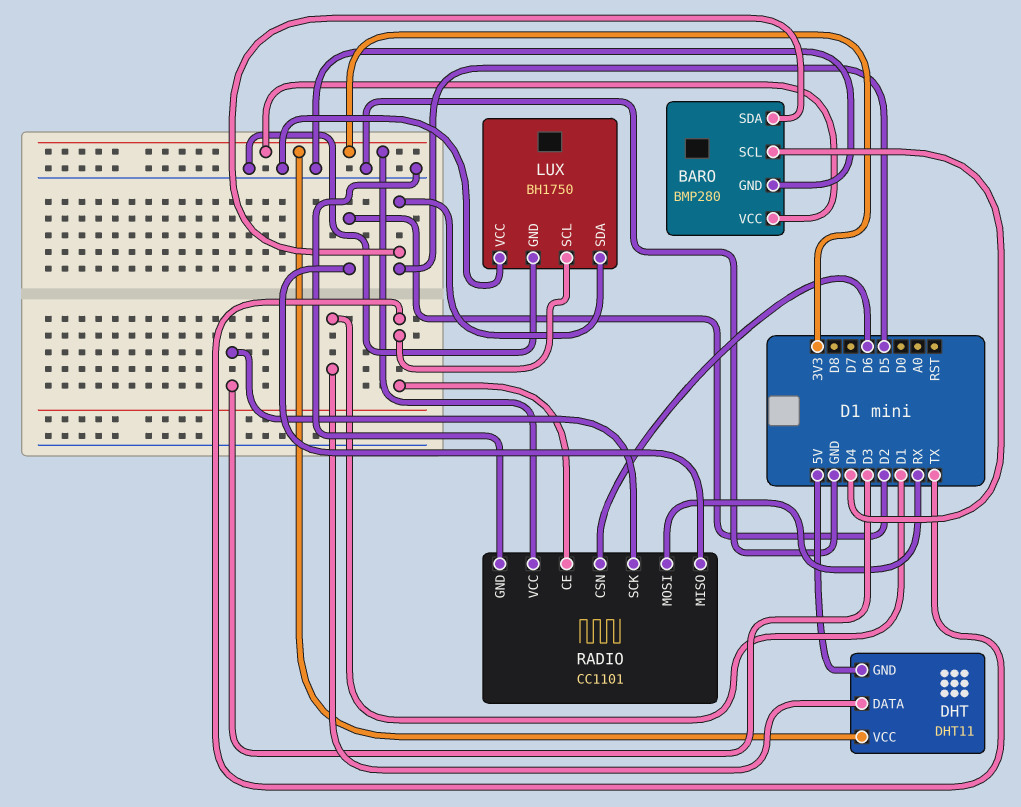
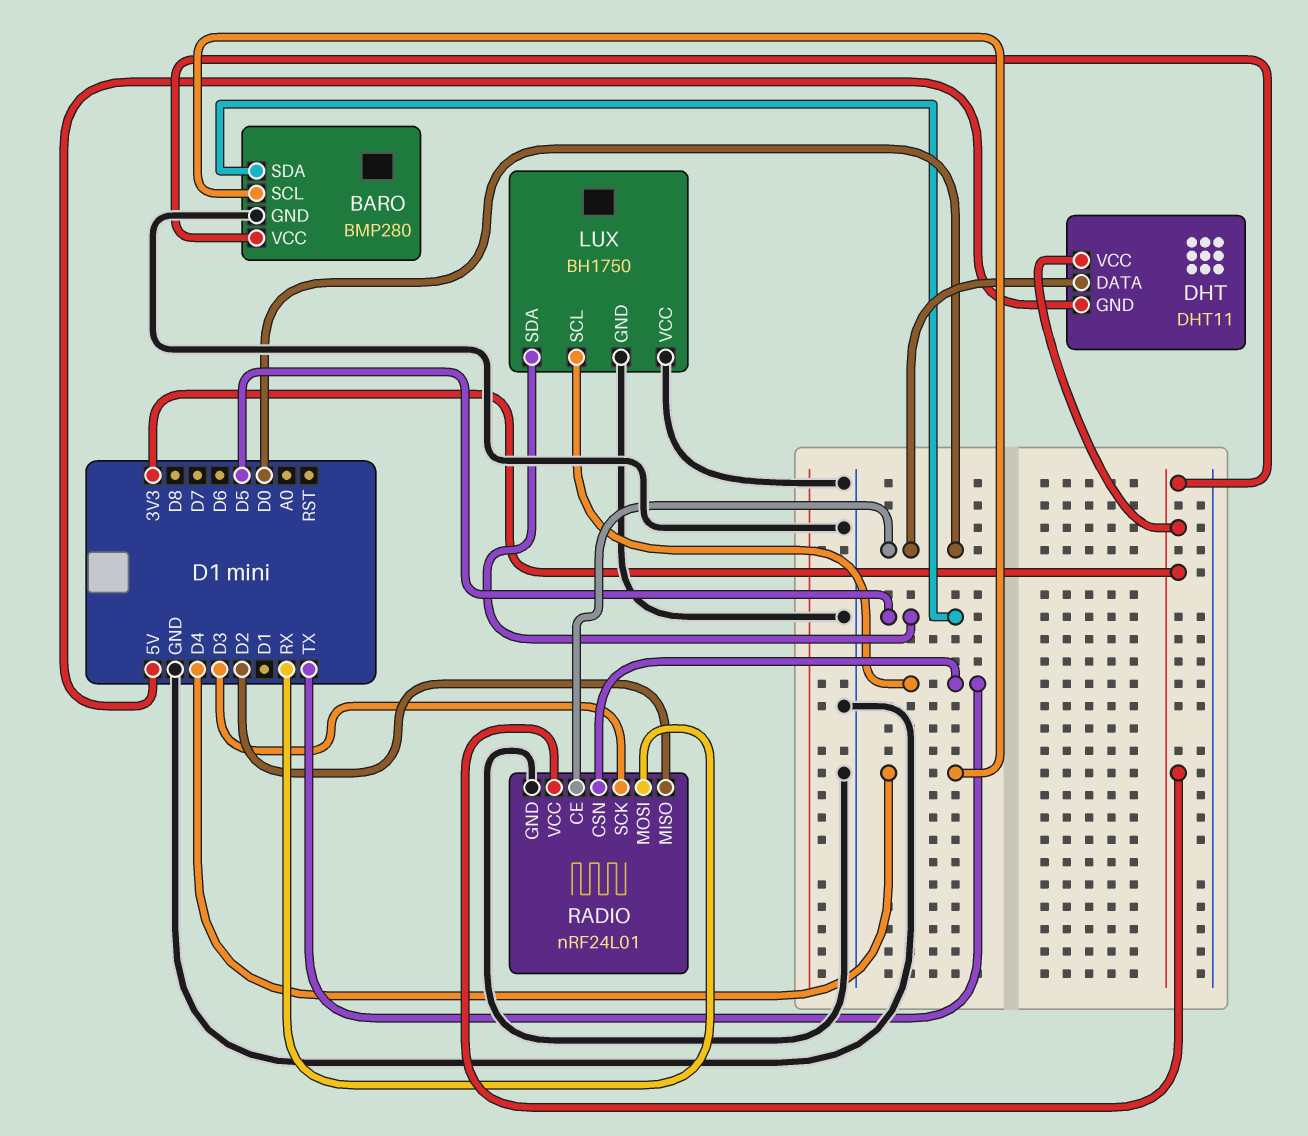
DHT pin DATA: D1 -> D0
RADIO: CC1101 -> nRF24L01
RADIO pin CE: TX -> D0
RADIO pin CSN: D6 -> TX

